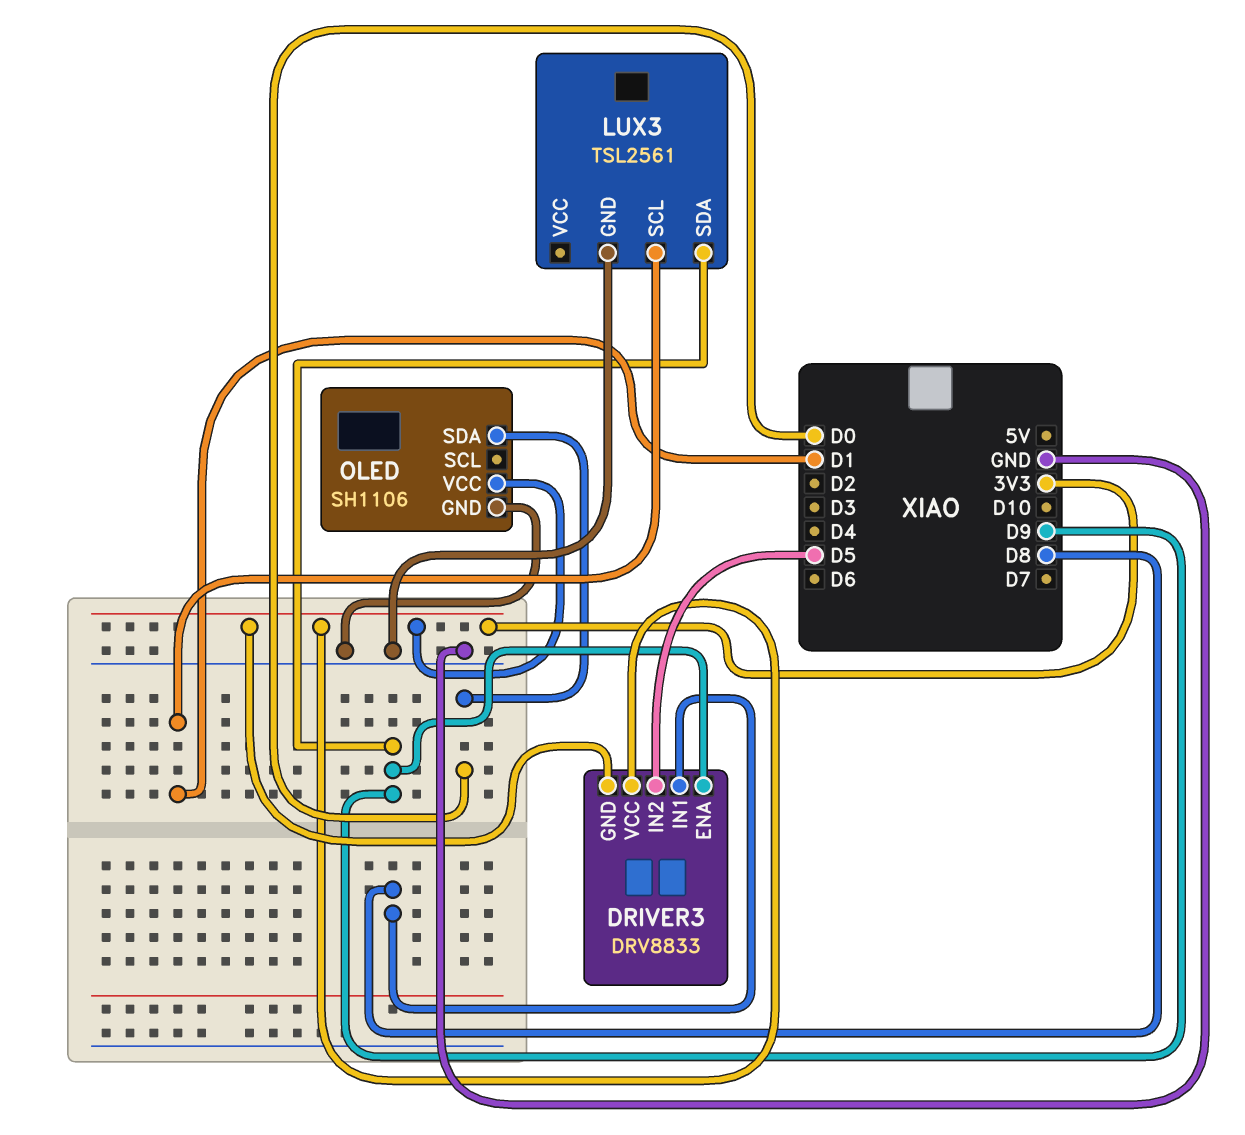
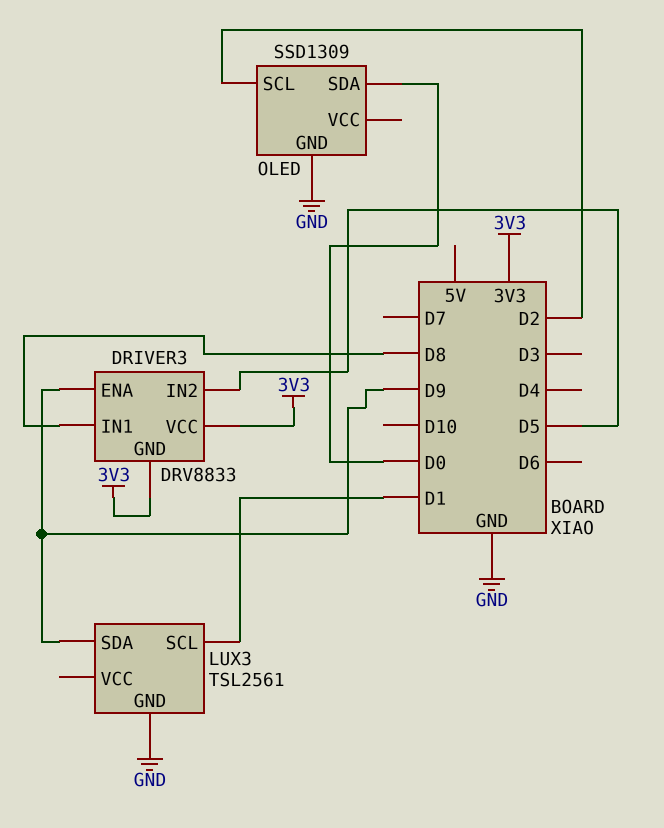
OLED: SH1106 -> SSD1309
OLED pin SCL: none -> D2
OLED pin VCC: 3V3 -> none

